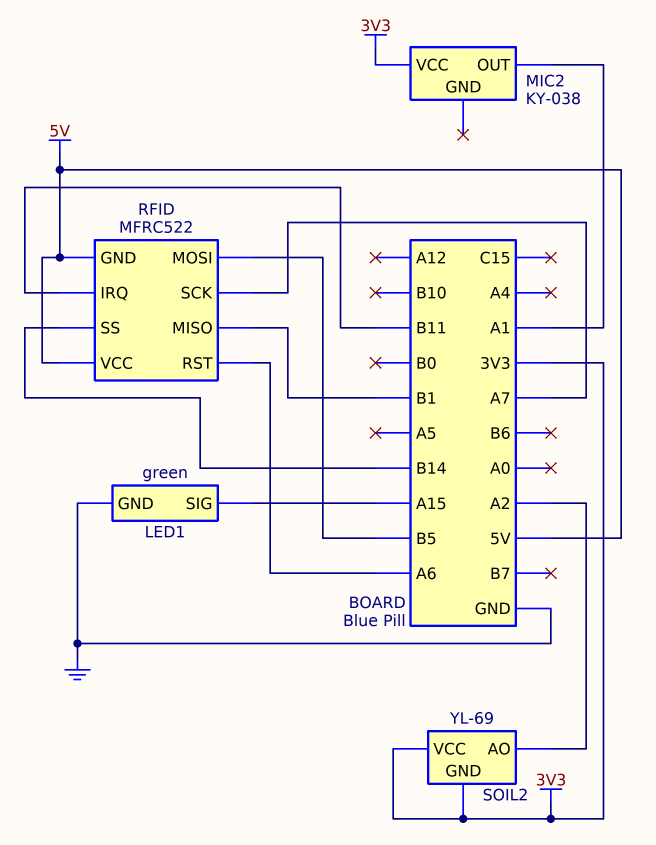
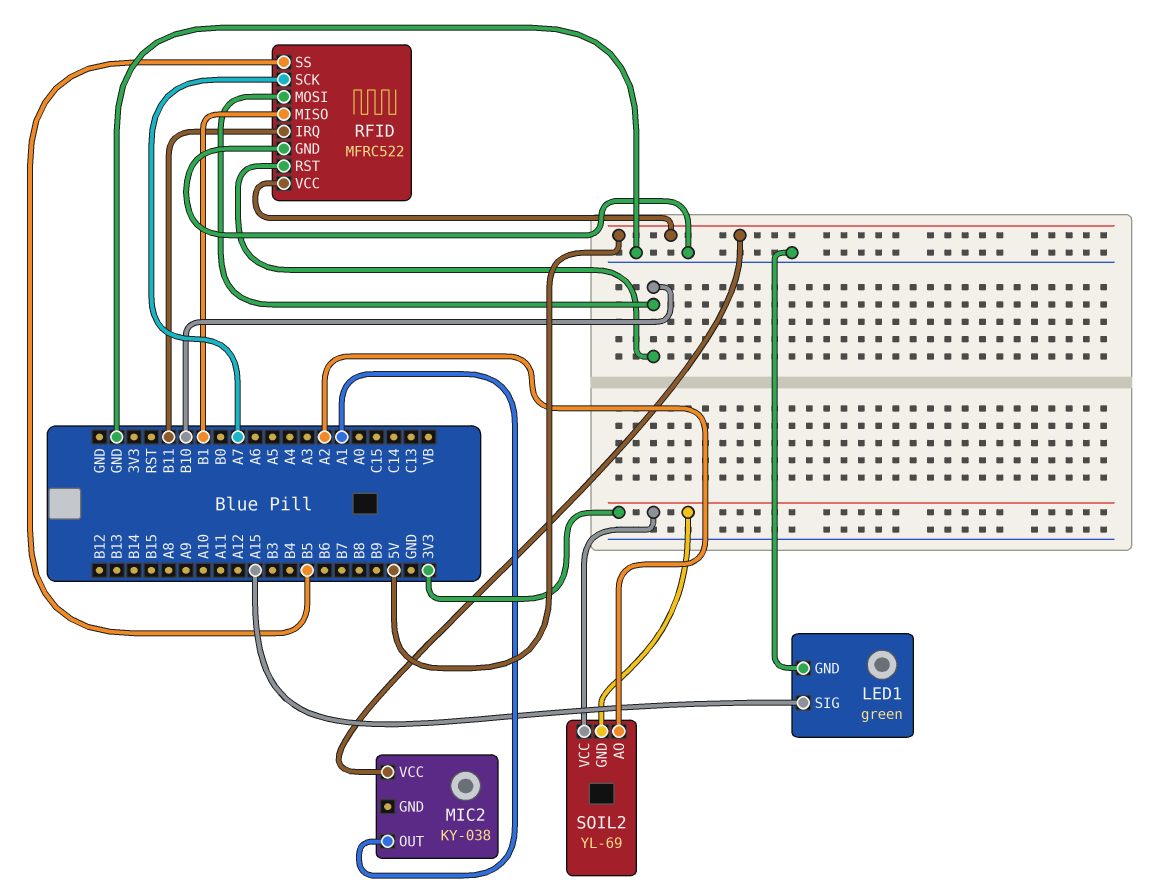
MIC2 pin VCC: 3V3 -> 5V
RFID pin GND: 5V -> GND
RFID pin MOSI: B5 -> B10
RFID pin RST: A6 -> B10
RFID pin SS: B14 -> B5

